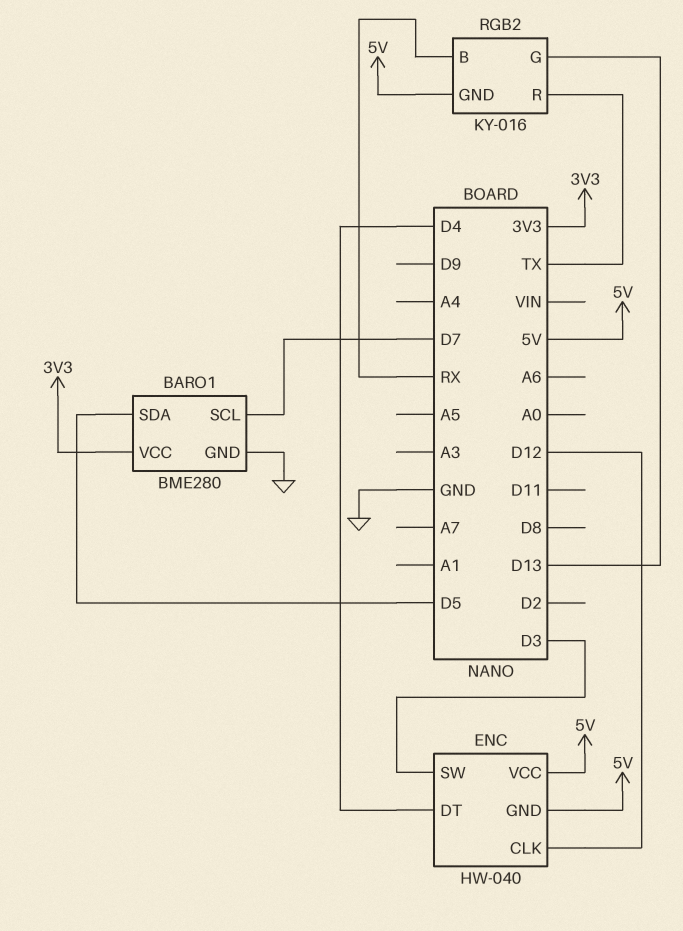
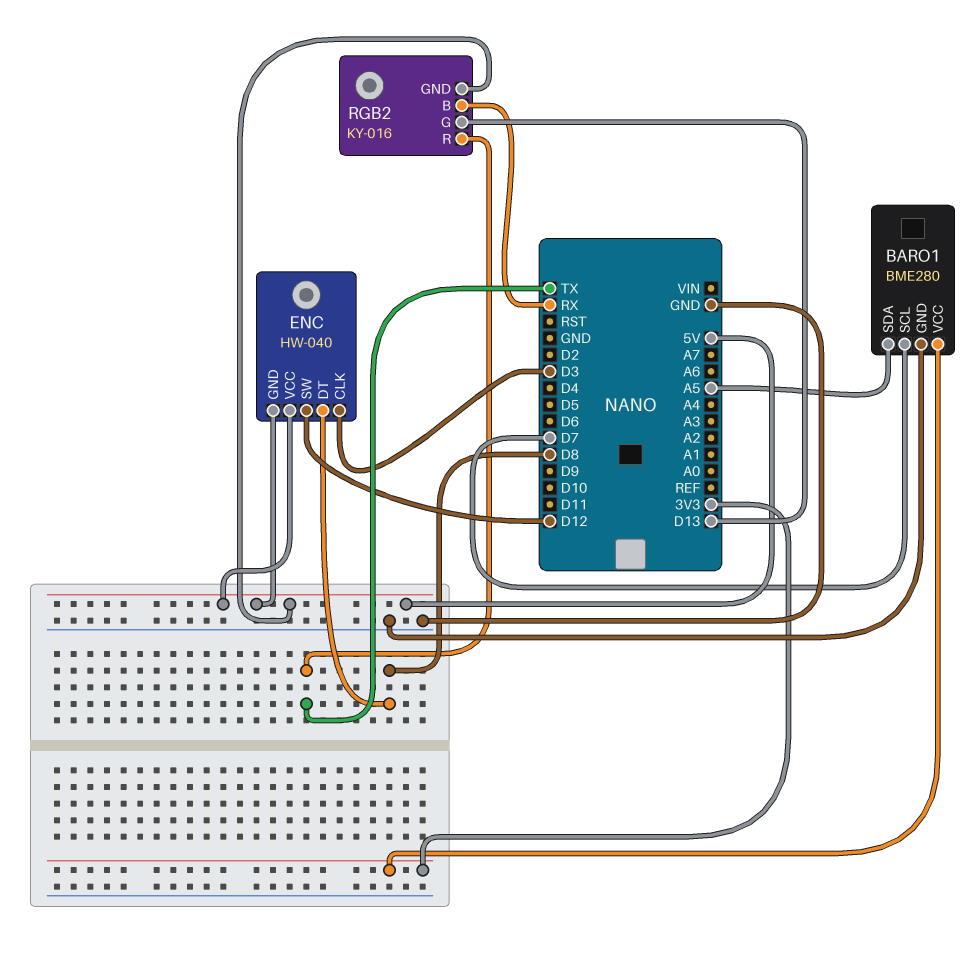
BARO1 pin SDA: D5 -> A5
ENC pin CLK: D12 -> D3
ENC pin DT: D4 -> D8
ENC pin SW: D3 -> D12

